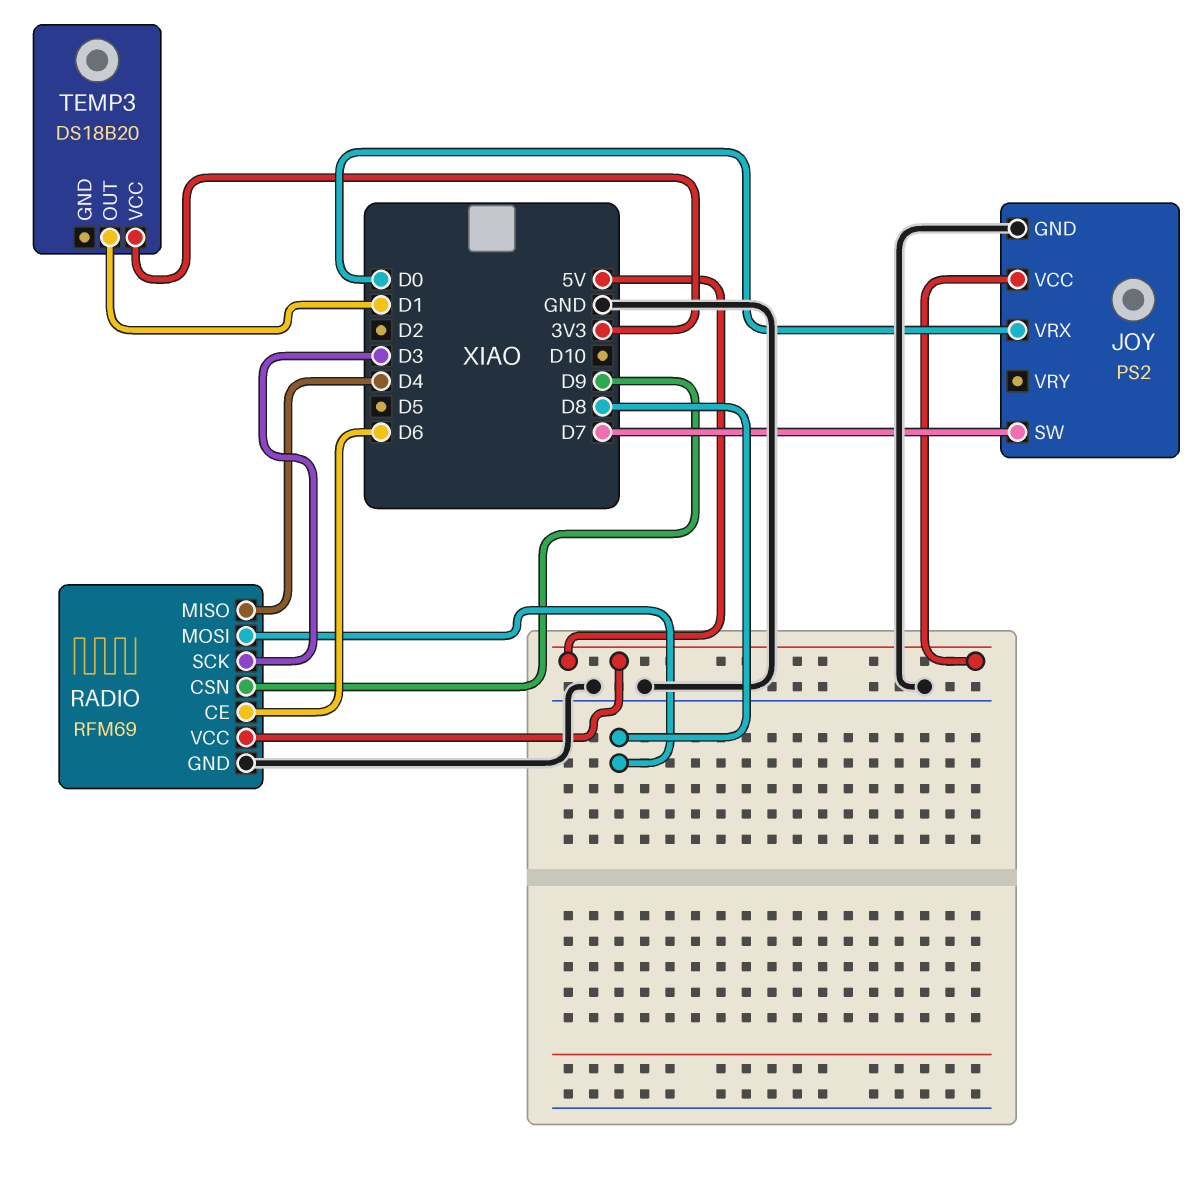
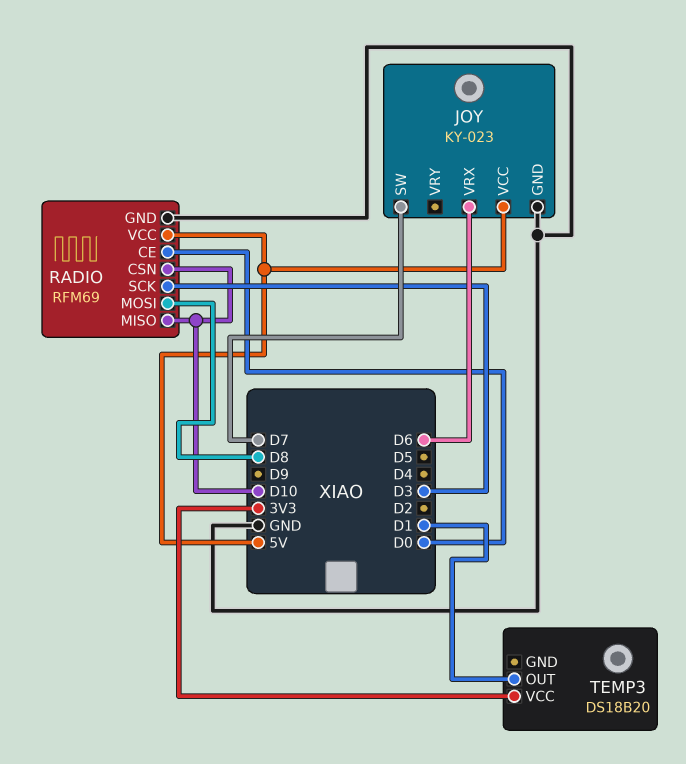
JOY: PS2 -> KY-023
JOY pin VRX: D0 -> D6
RADIO pin CE: D6 -> D0
RADIO pin CSN: D9 -> D10
RADIO pin MISO: D4 -> D10

